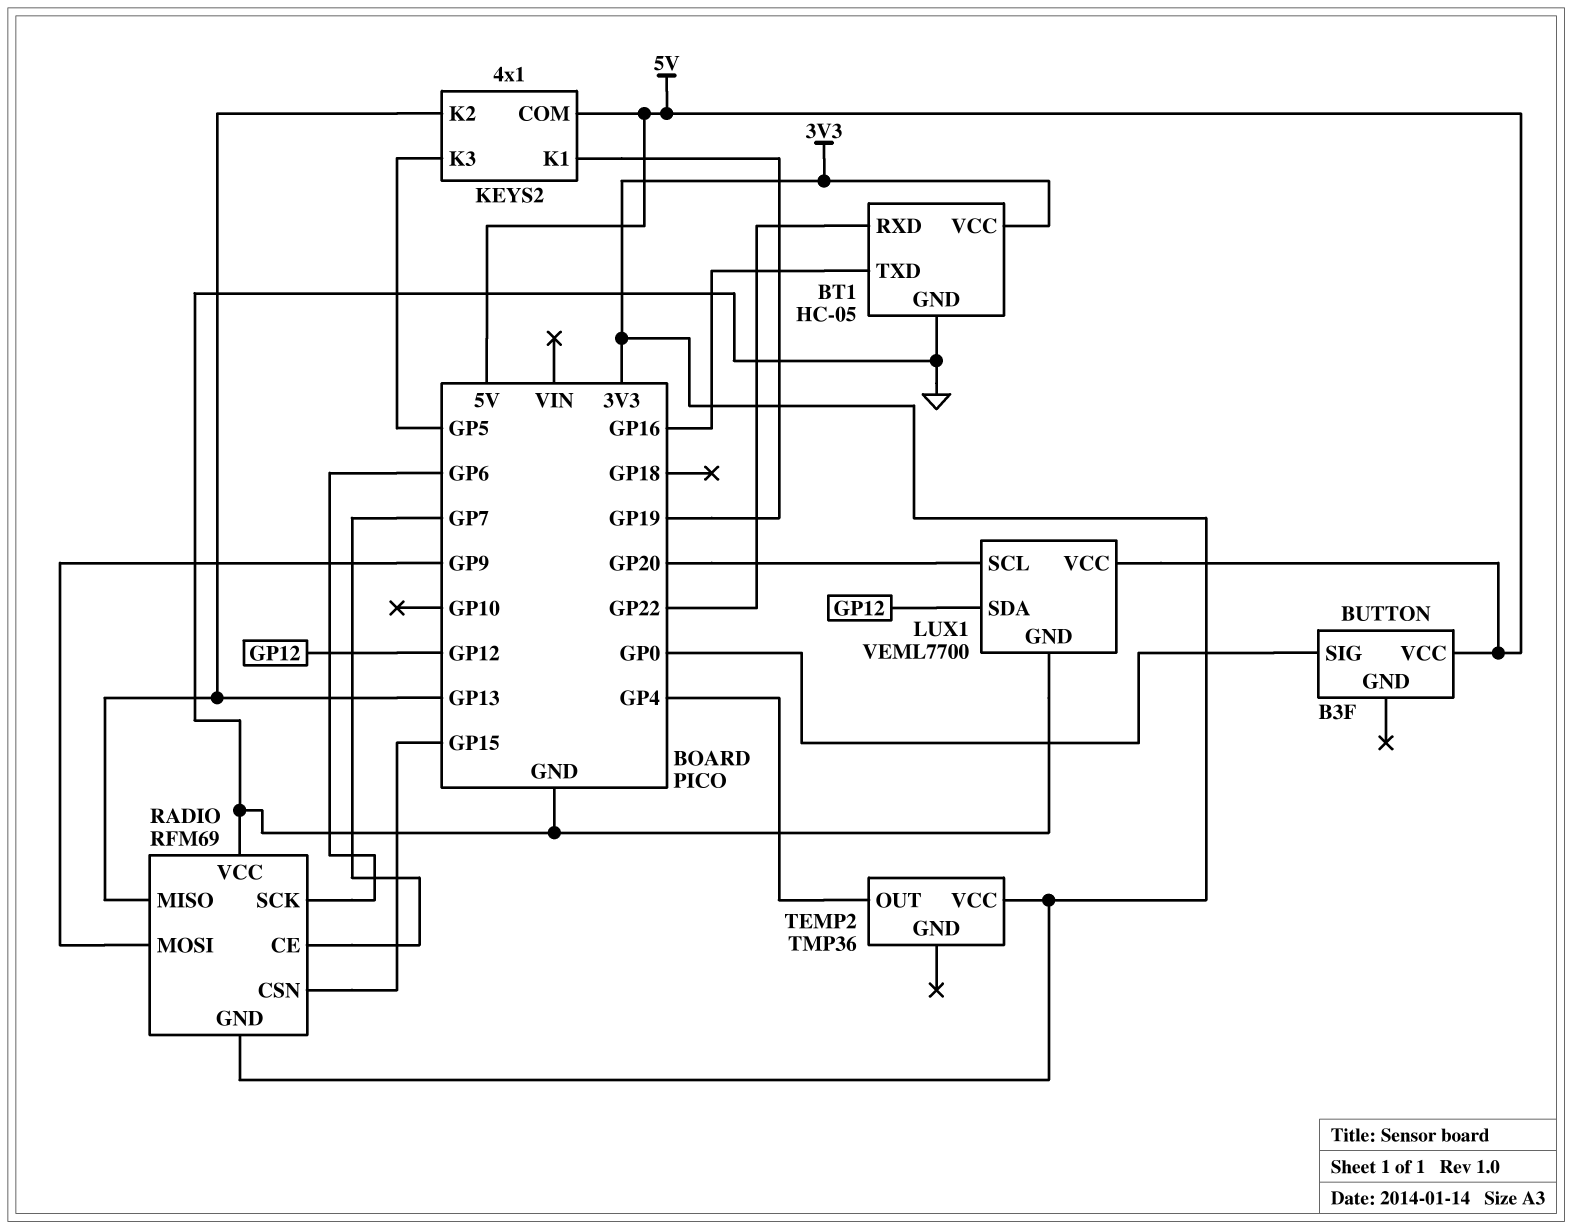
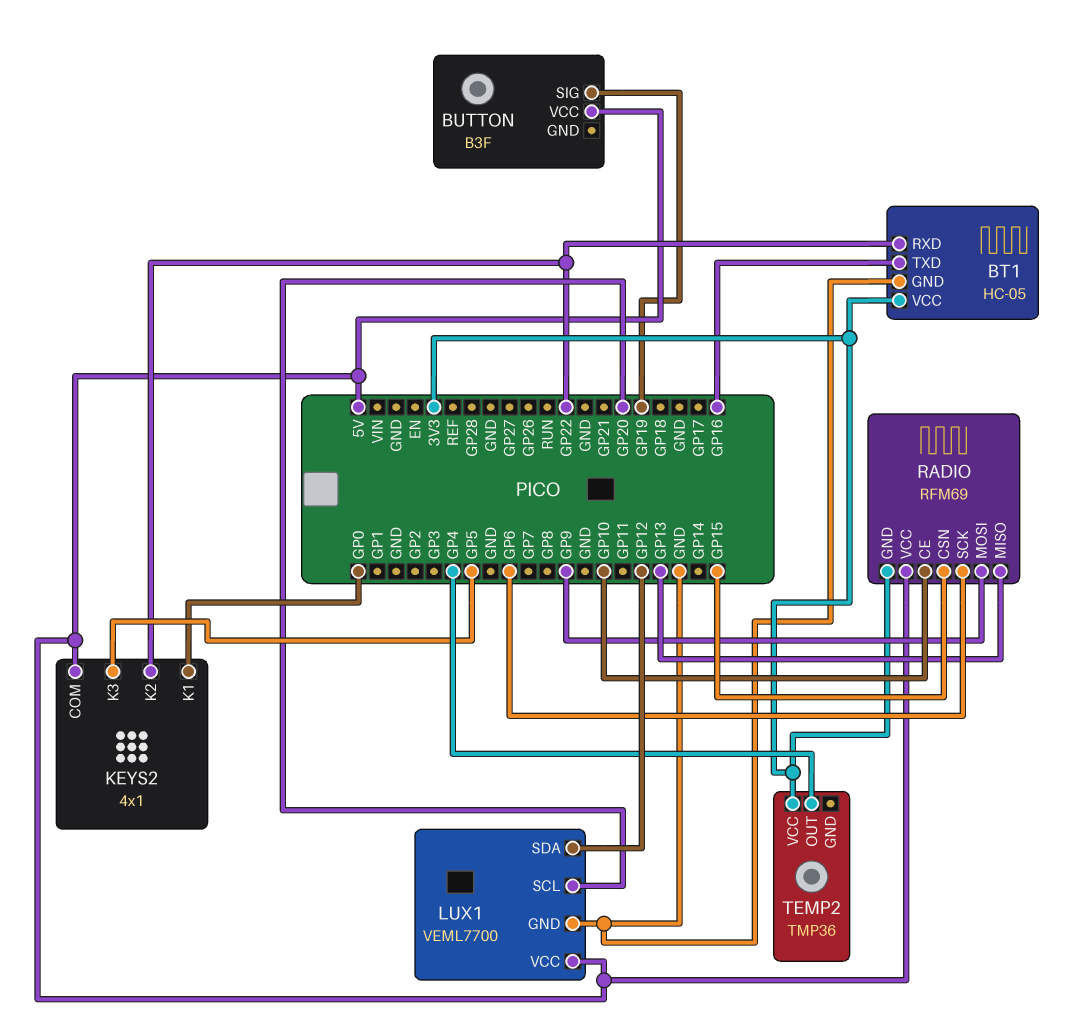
BUTTON pin SIG: GP0 -> GP19
KEYS2 pin K1: GP19 -> GP0
KEYS2 pin K2: GP13 -> GP22
RADIO pin CE: GP7 -> GP10
RADIO pin VCC: GND -> 5V

